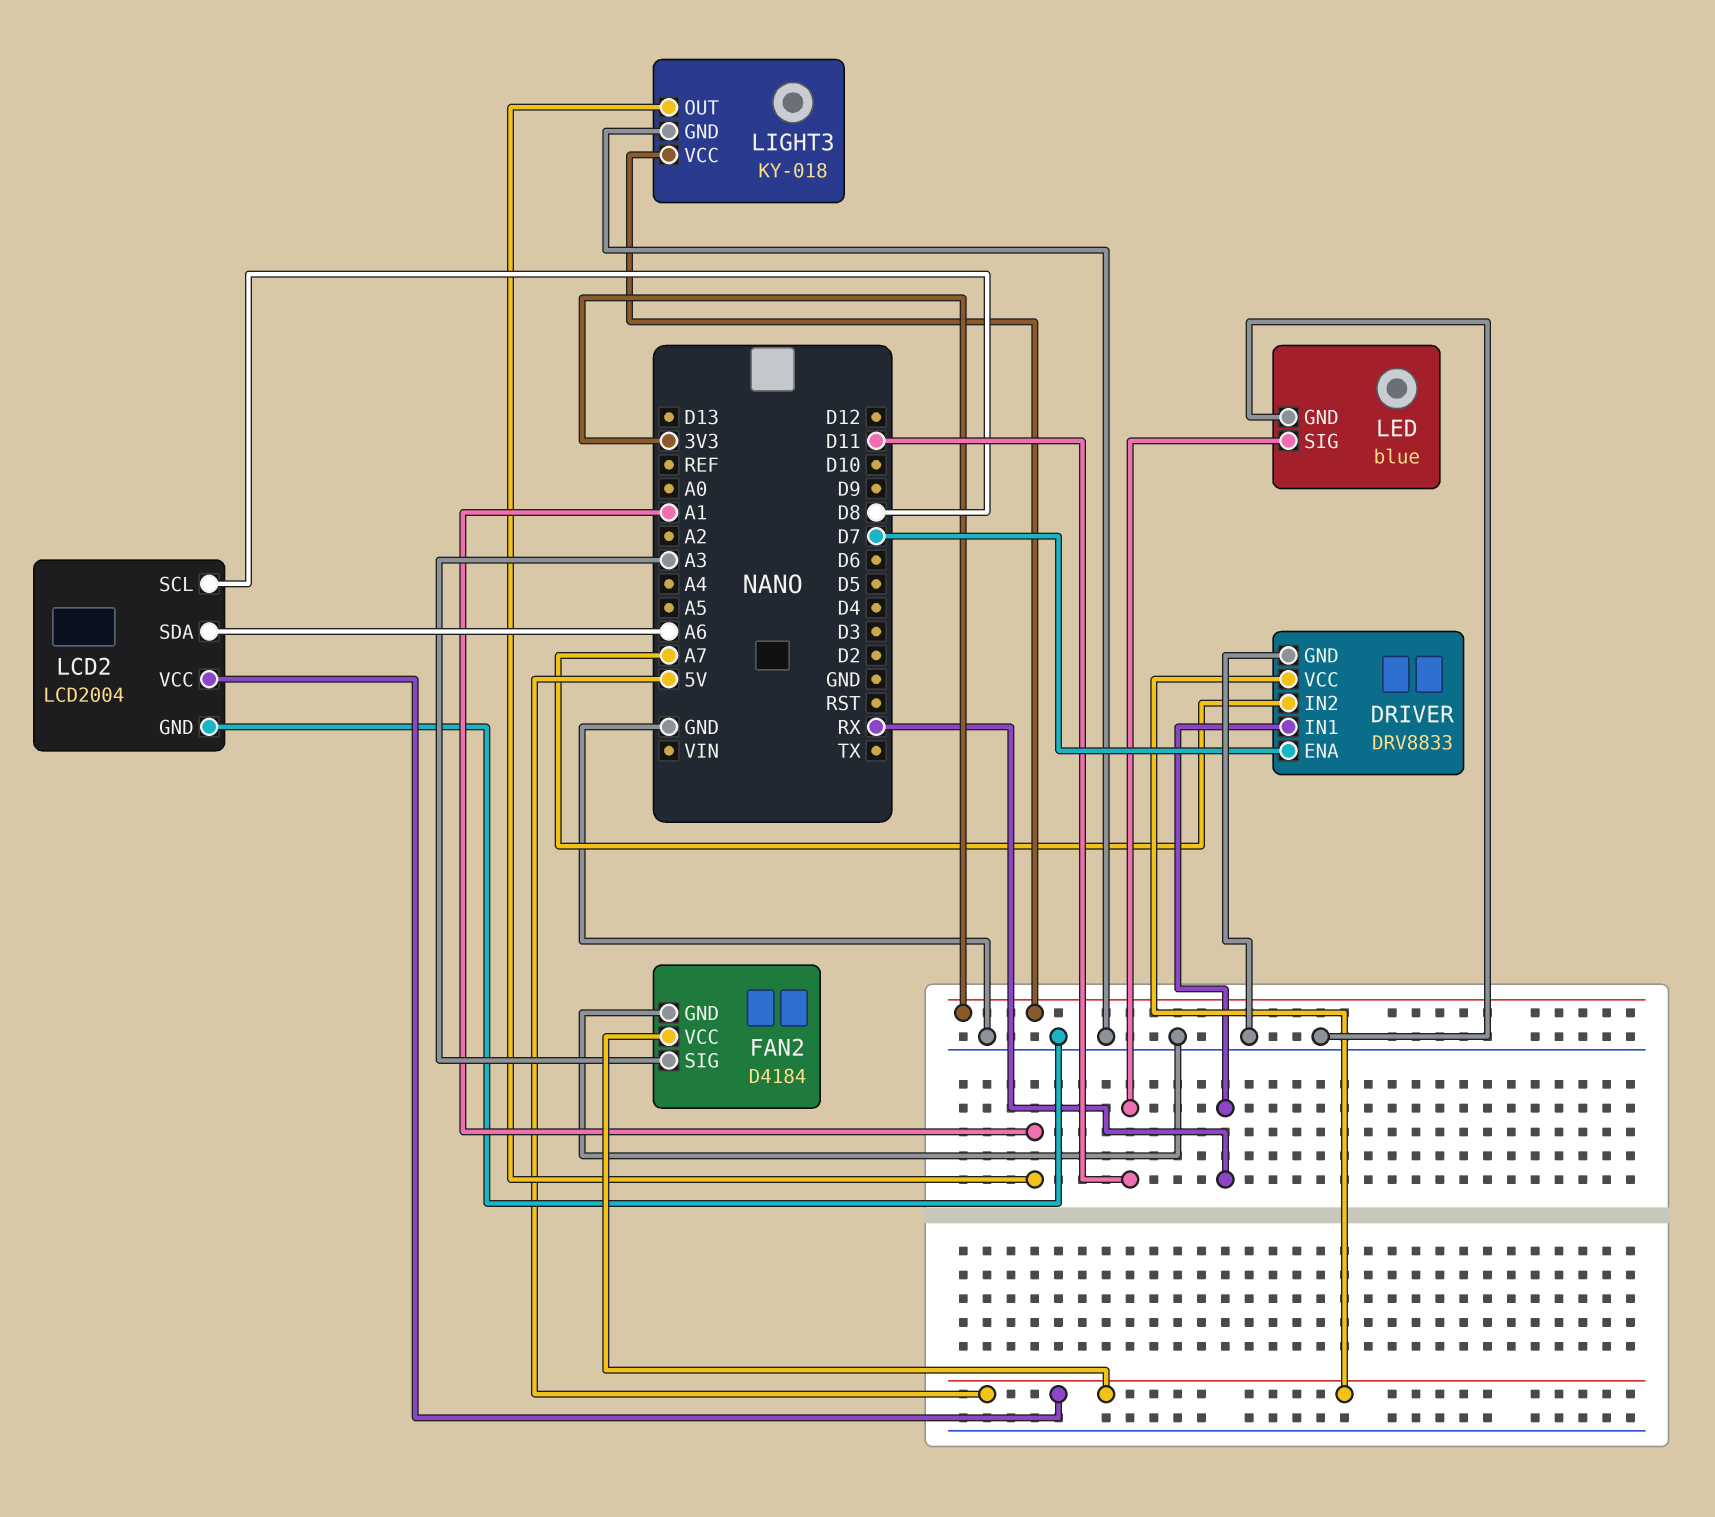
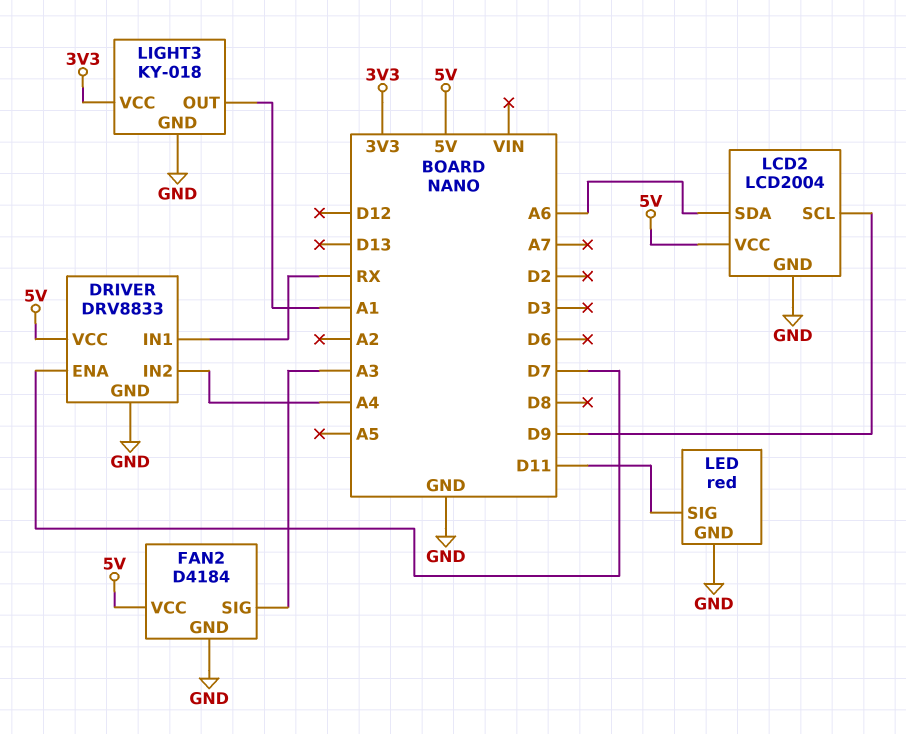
DRIVER pin IN2: A7 -> A4
LCD2 pin SCL: D8 -> D9
LED: blue -> red

